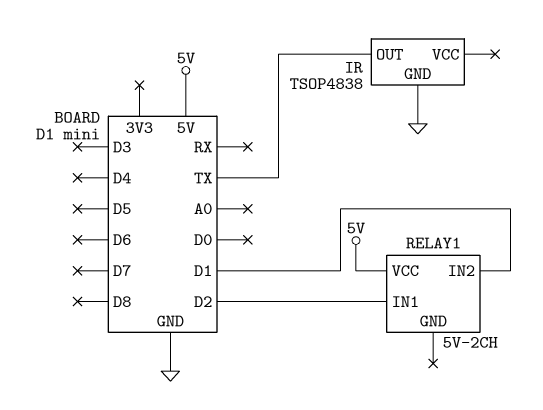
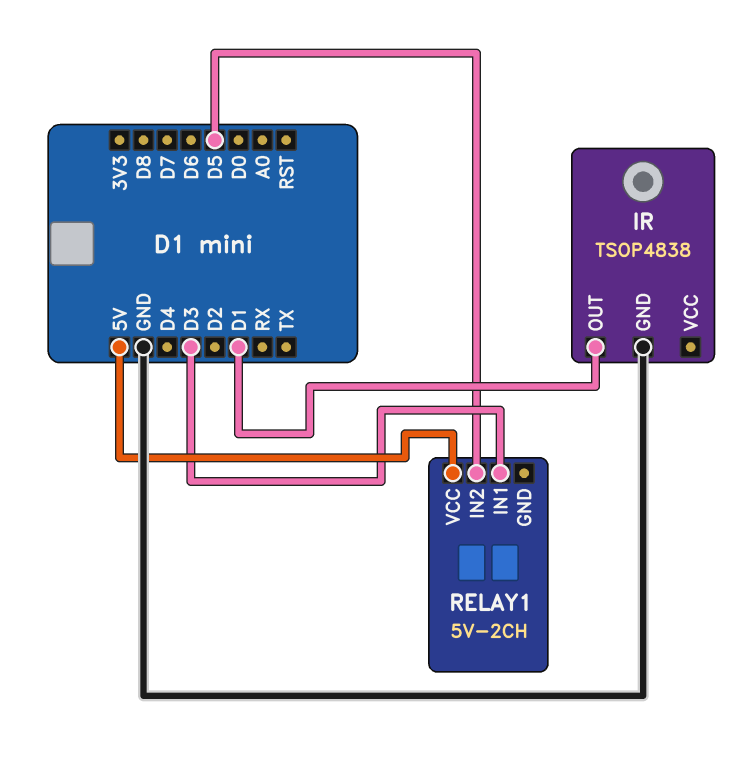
IR pin OUT: TX -> D1
RELAY1 pin IN1: D2 -> D3
RELAY1 pin IN2: D1 -> D5

